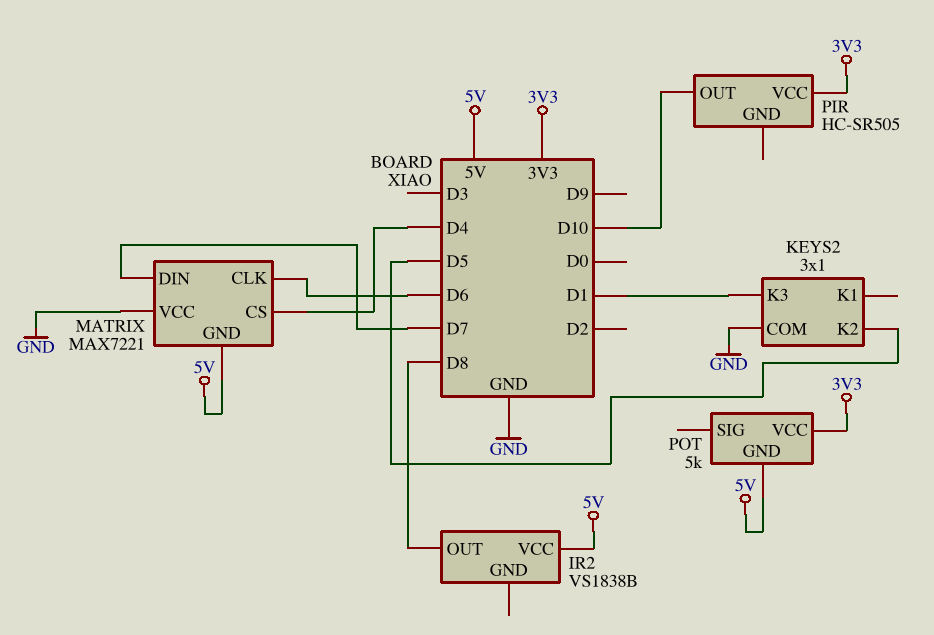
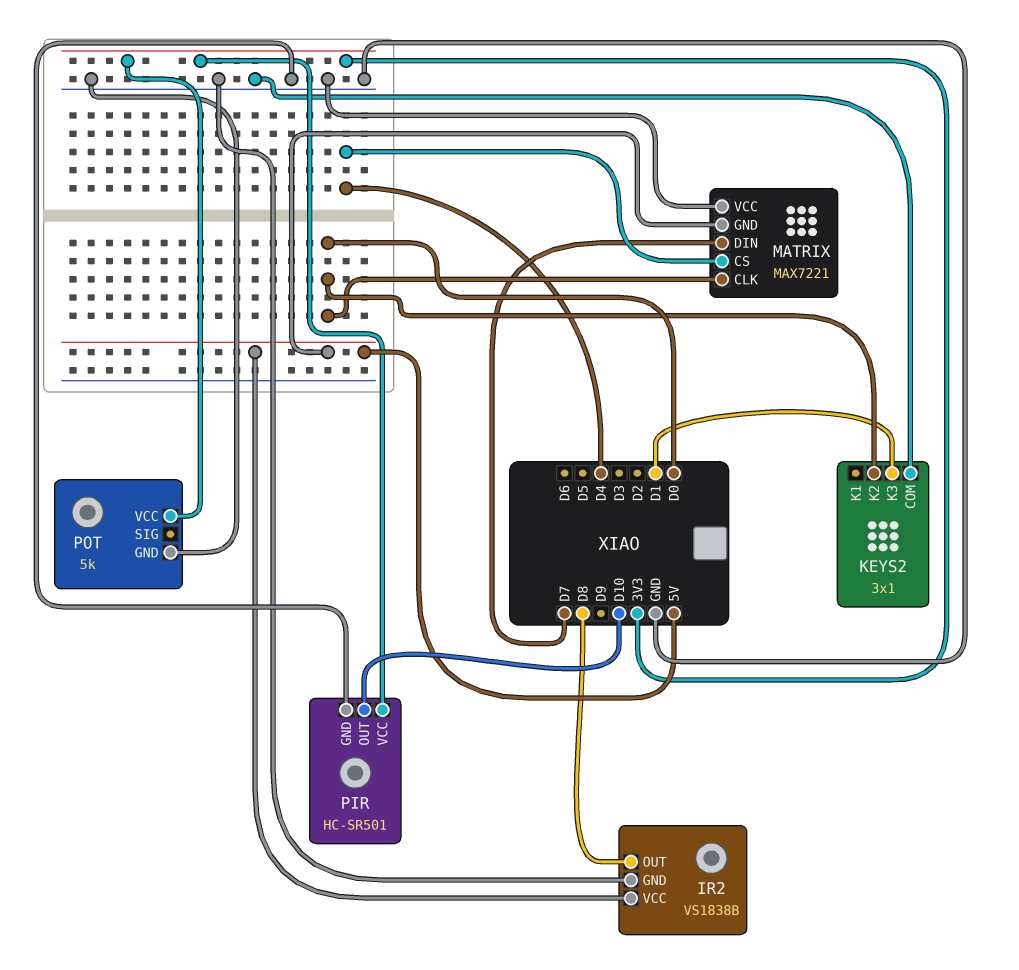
IR2 pin GND: none -> GND
KEYS2 pin K2: D5 -> D0
MATRIX pin CLK: D6 -> D0
PIR: HC-SR505 -> HC-SR501
PIR pin GND: none -> GND
POT pin GND: 5V -> GND

